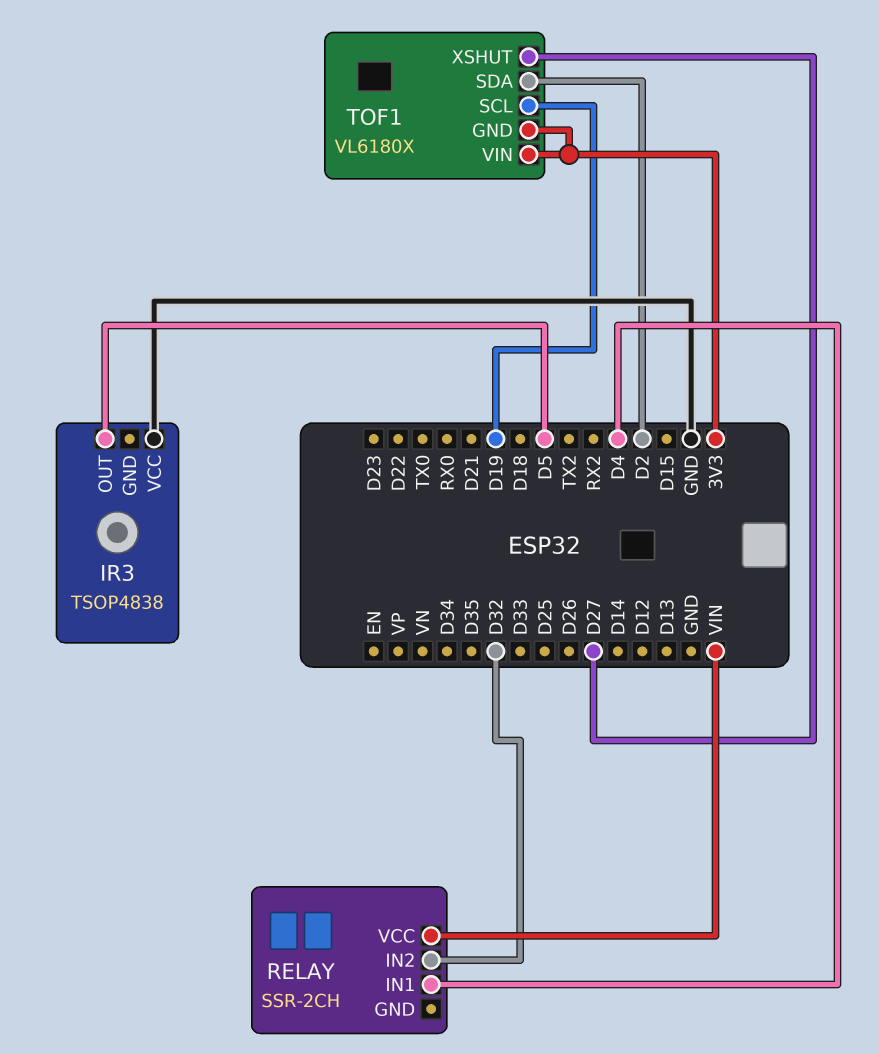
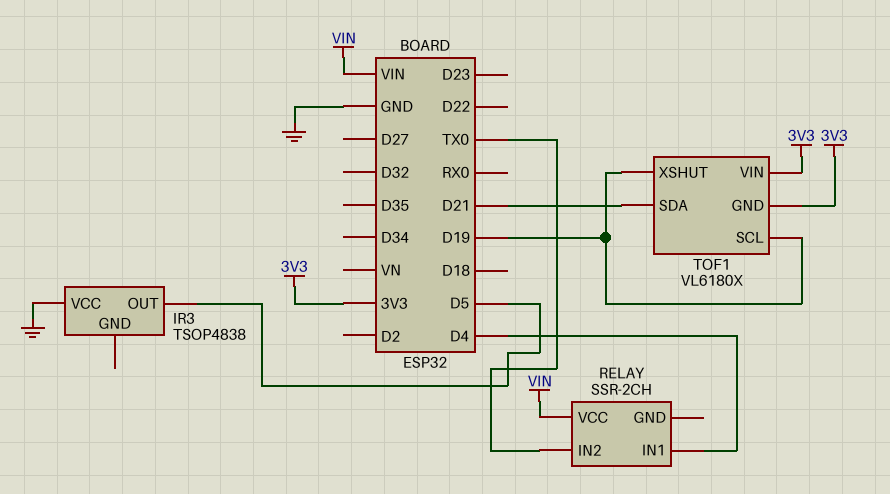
RELAY pin IN2: D32 -> TX0
TOF1 pin SDA: D2 -> D21
TOF1 pin XSHUT: D27 -> D19

